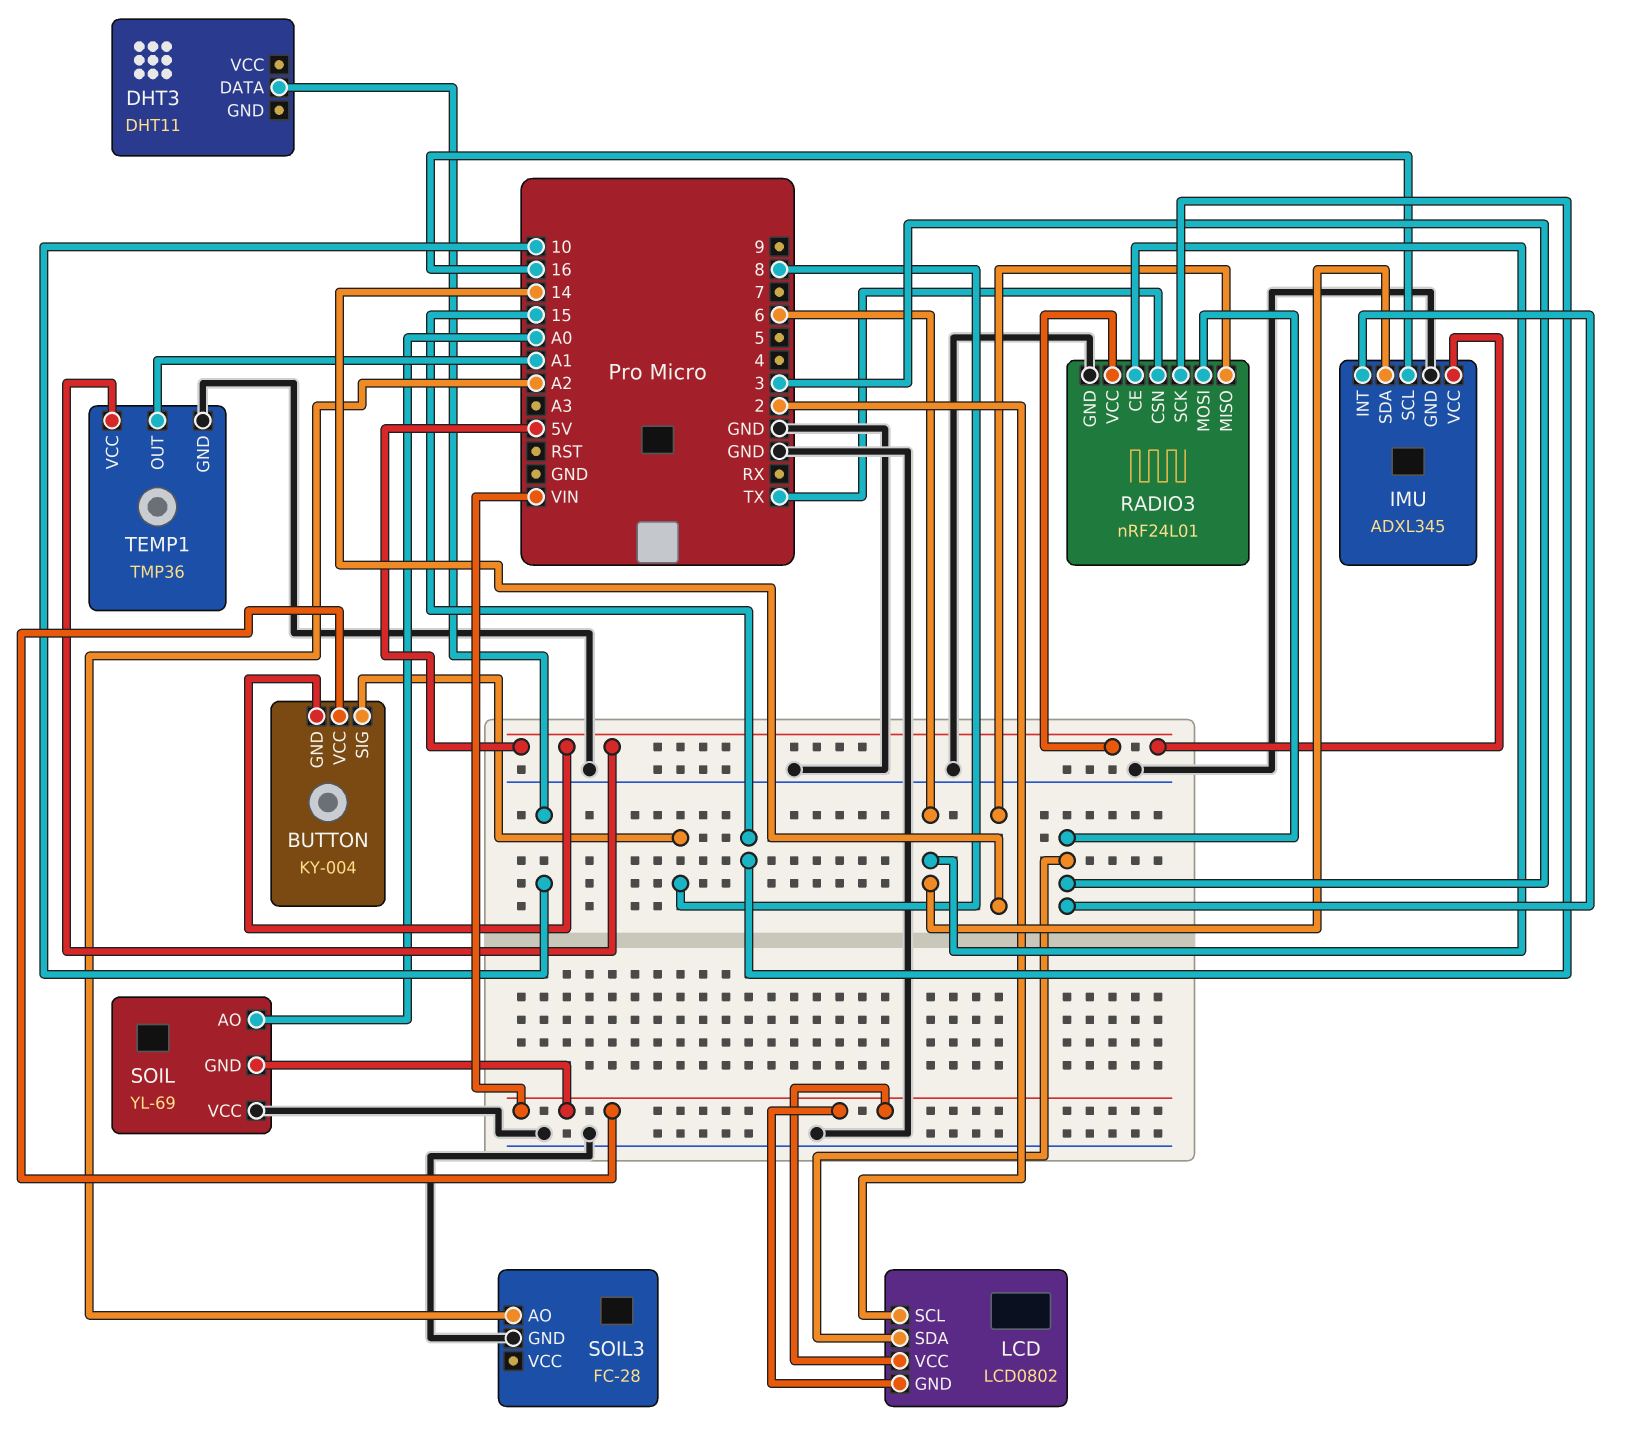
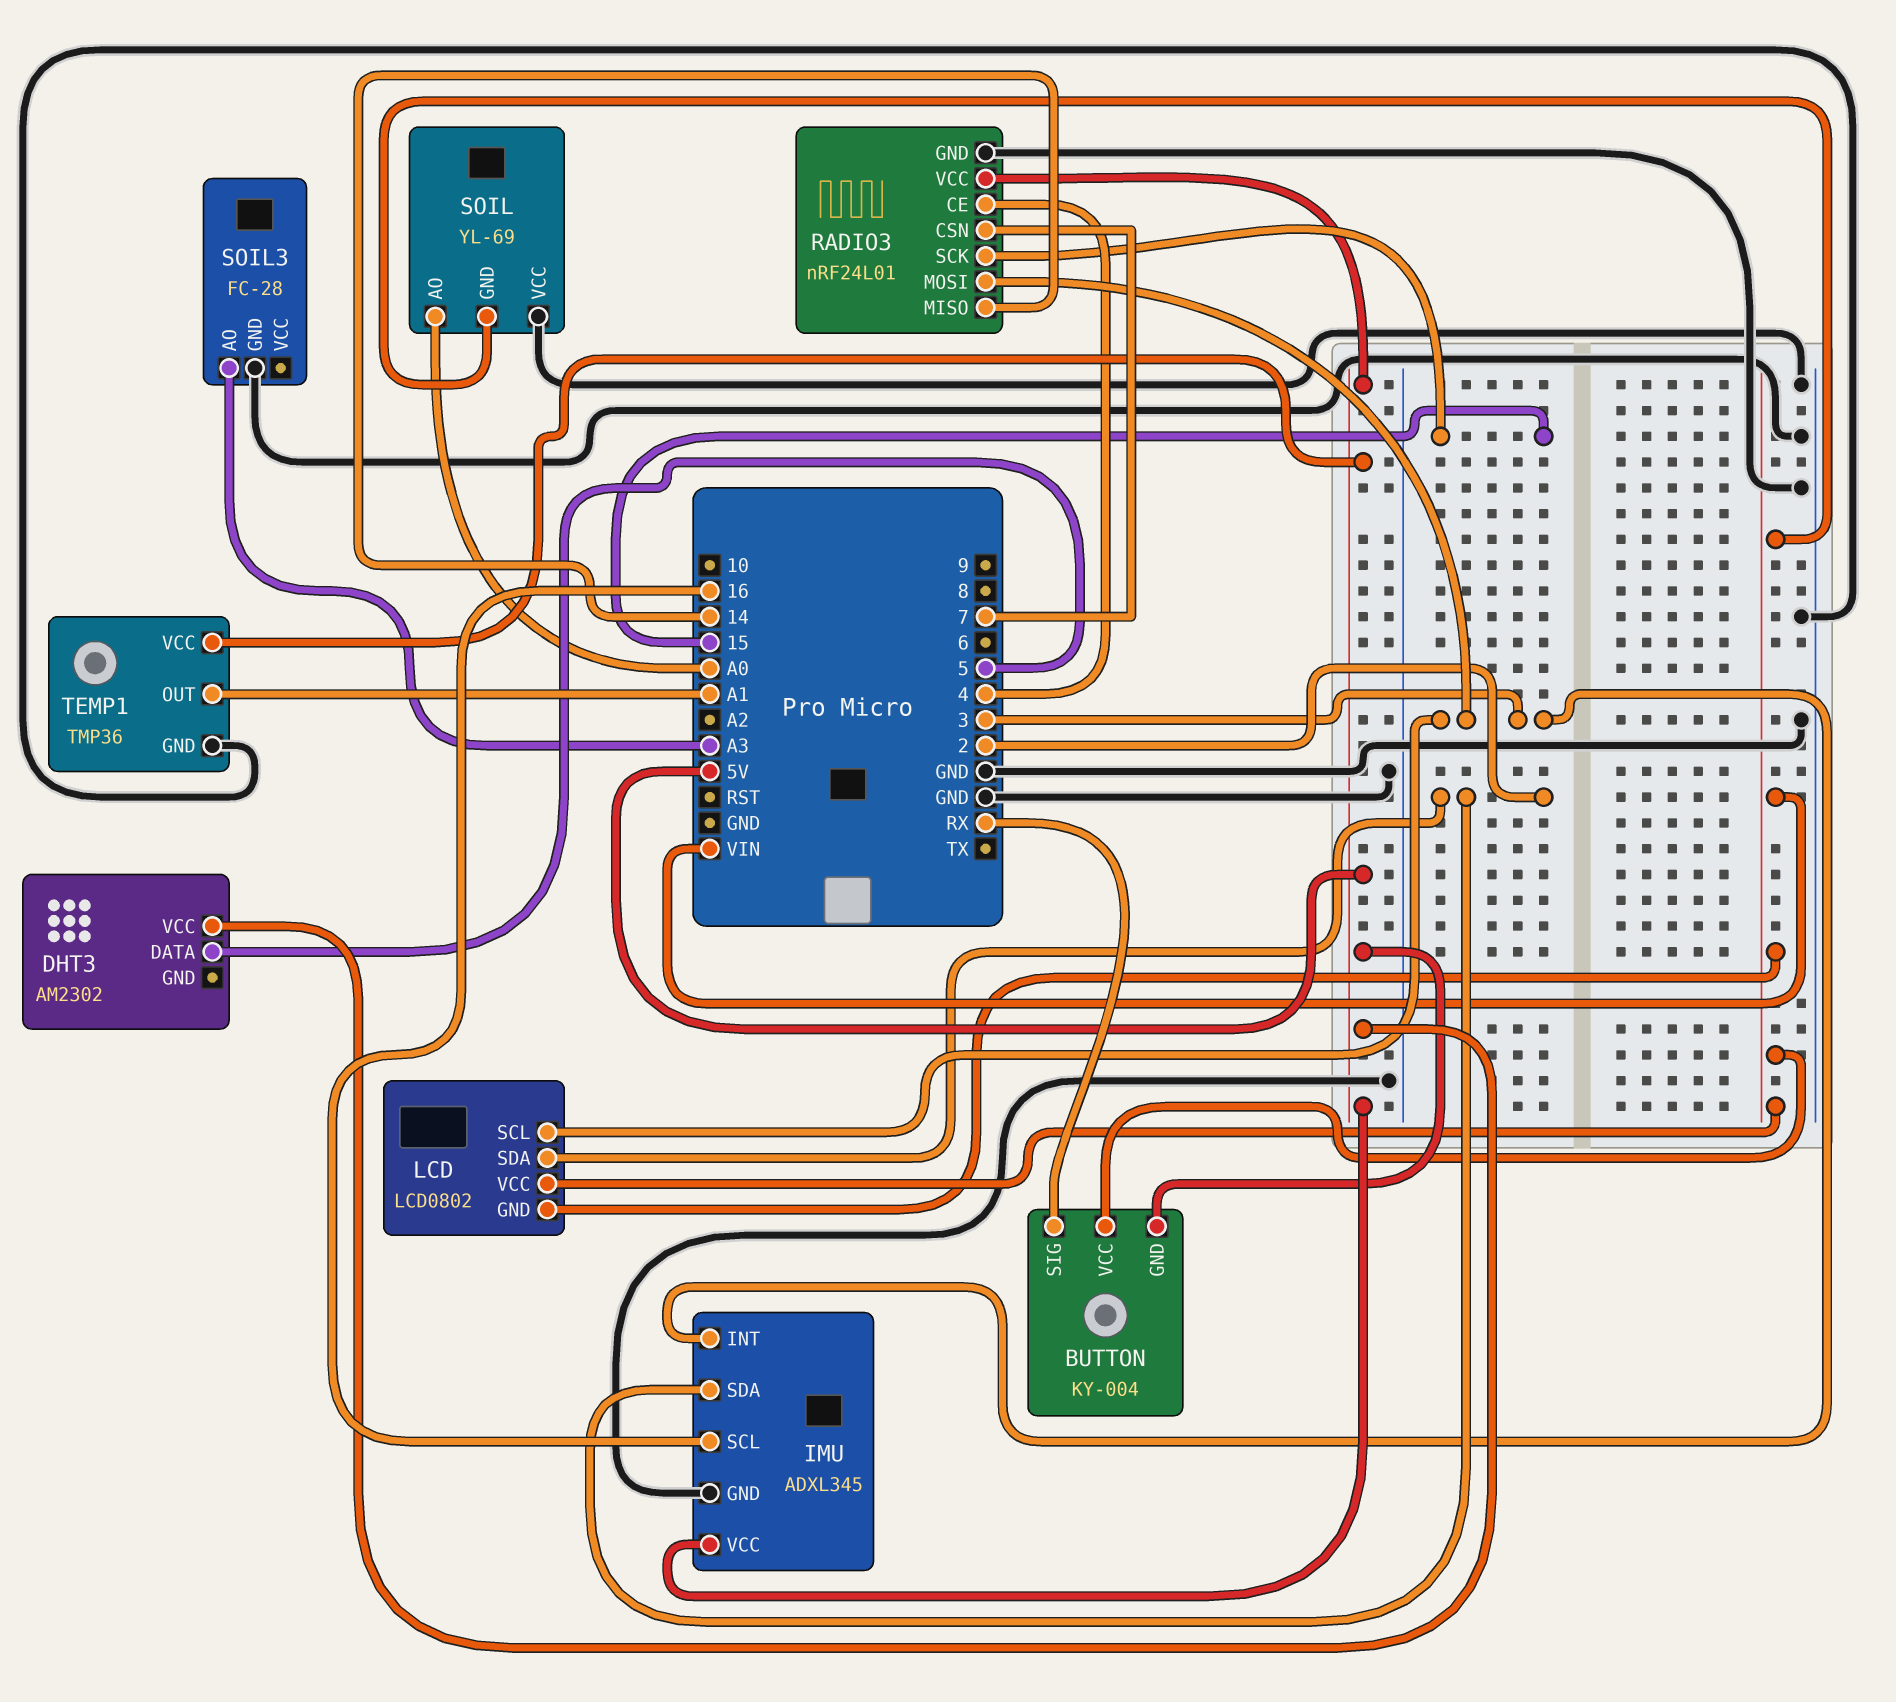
BUTTON pin SIG: 8 -> RX
DHT3: DHT11 -> AM2302
DHT3 pin DATA: 10 -> 5
DHT3 pin VCC: none -> 5V
IMU pin SDA: 6 -> 2
LCD pin SCL: 2 -> 3
LCD pin SDA: 3 -> 2
RADIO3 pin CE: 6 -> 4
RADIO3 pin CSN: TX -> 7
SOIL3 pin AO: A2 -> A3

